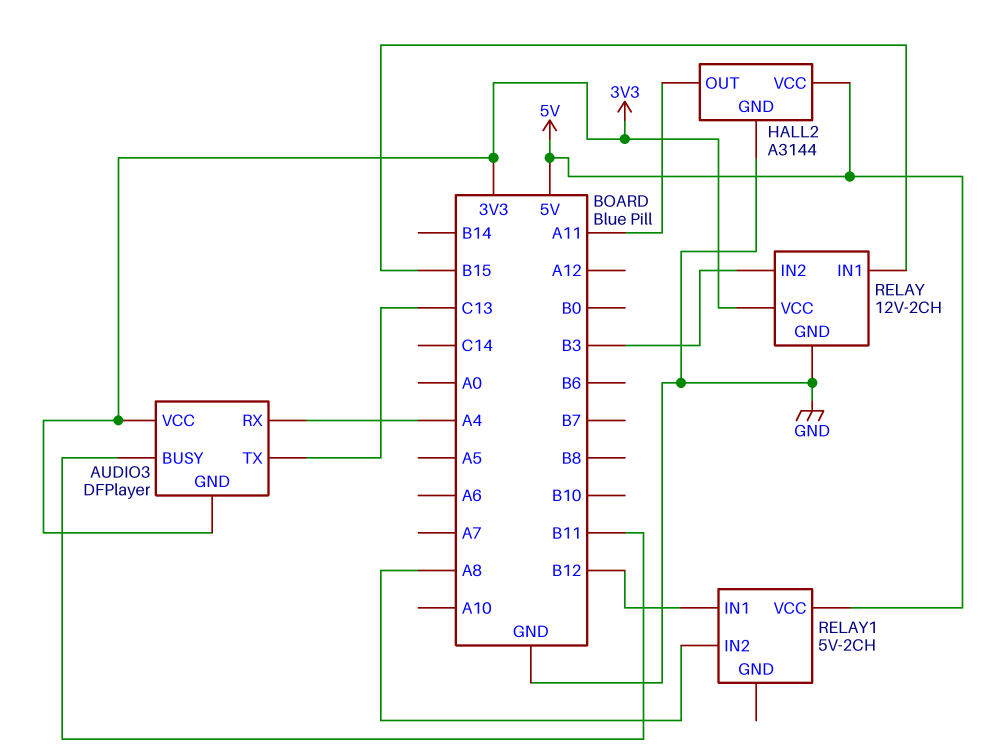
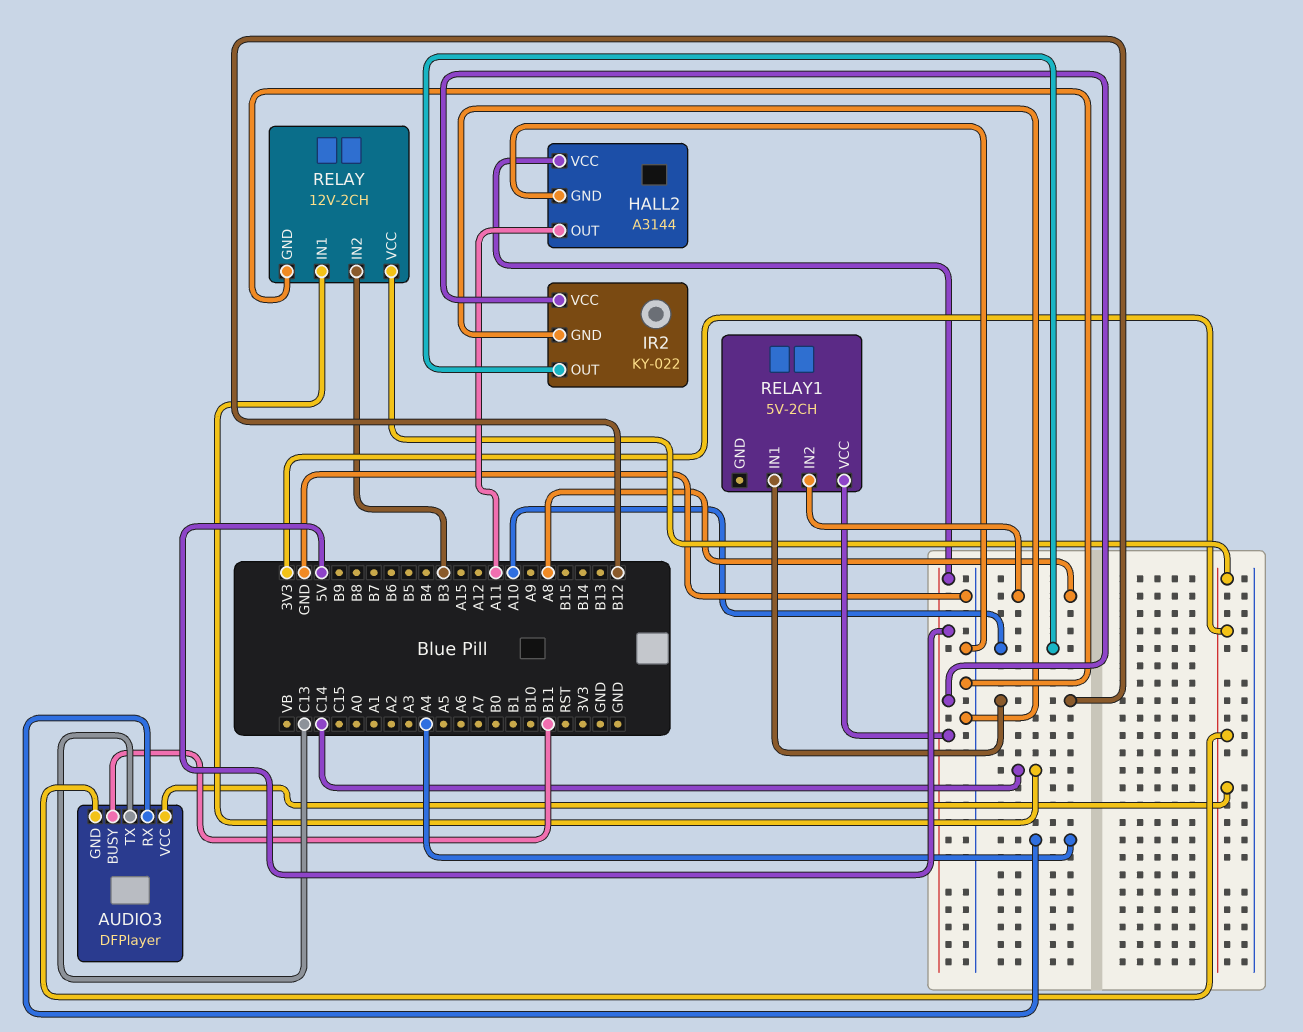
IR2: none -> KY-022
IR2 pin GND: none -> GND
IR2 pin OUT: none -> A10
IR2 pin VCC: none -> 5V
RELAY pin IN1: B15 -> C14

